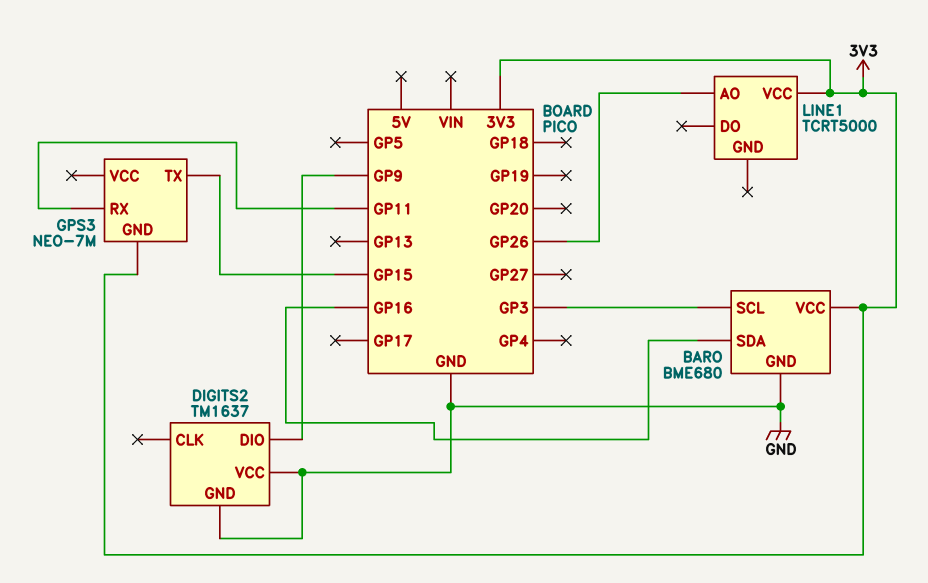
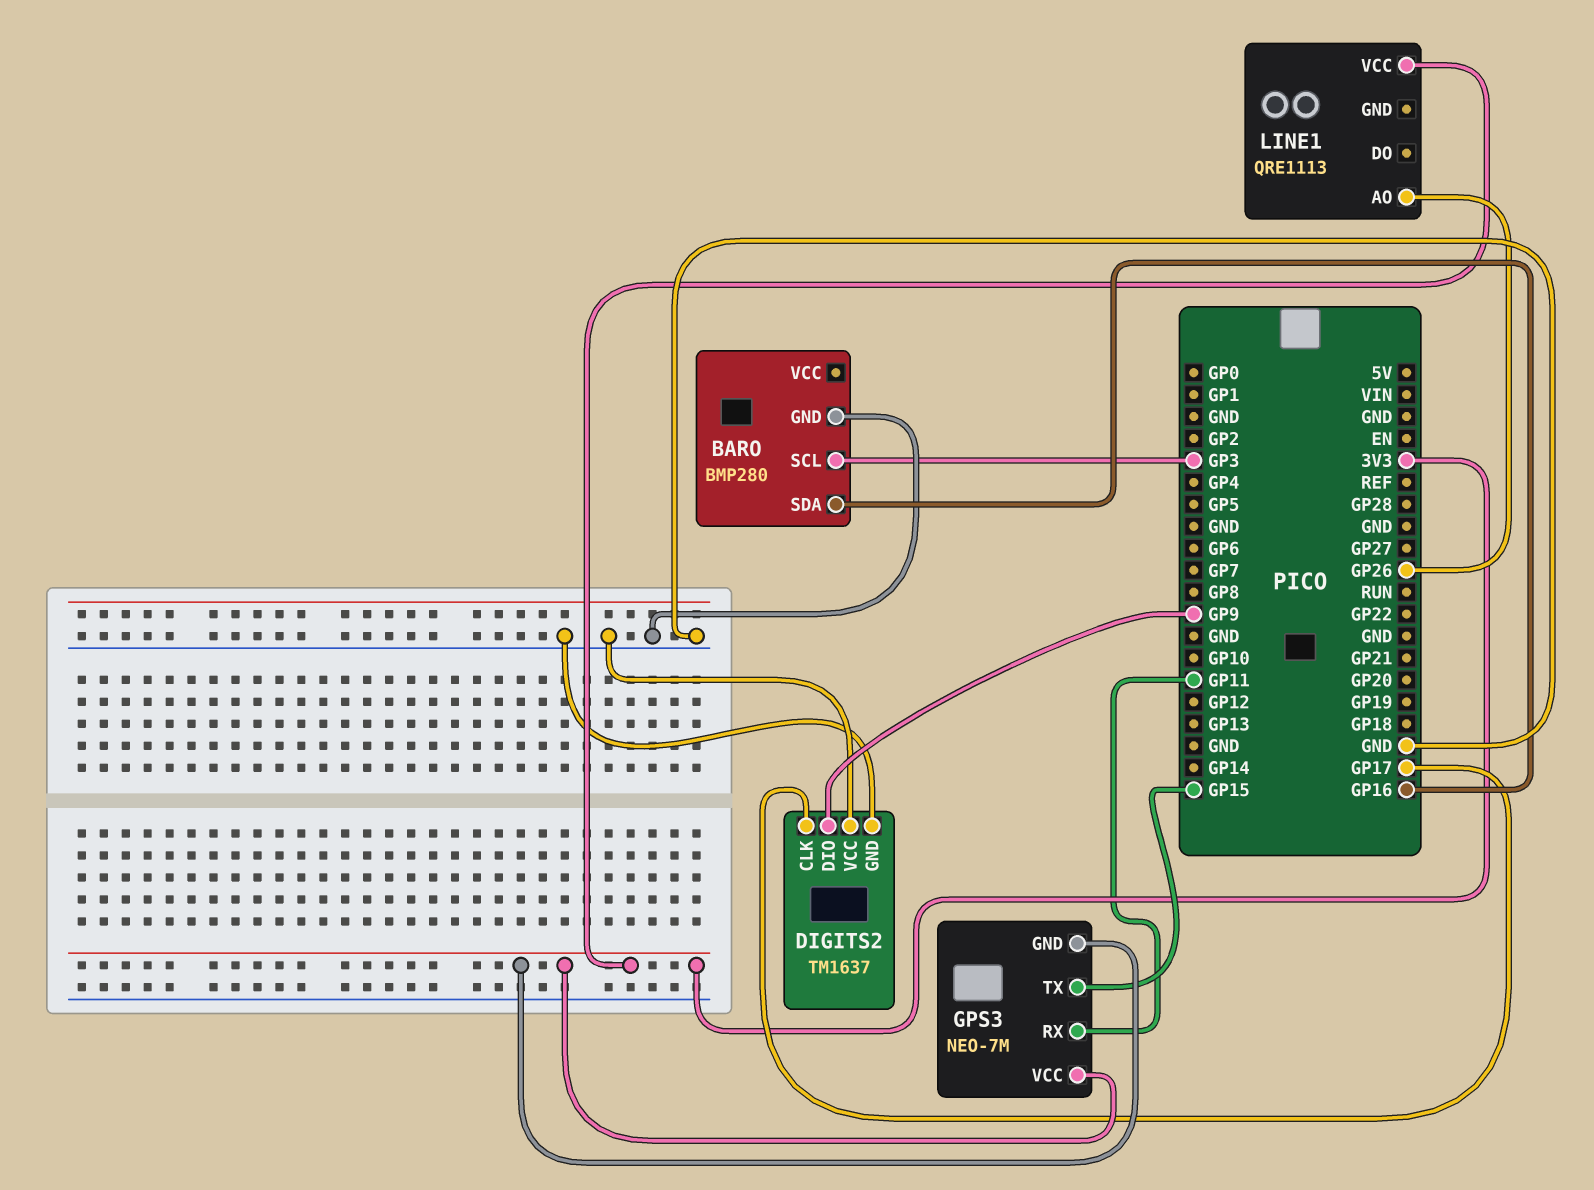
BARO: BME680 -> BMP280
BARO pin VCC: 3V3 -> none
DIGITS2 pin CLK: none -> GP17
GPS3 pin VCC: none -> 3V3
LINE1: TCRT5000 -> QRE1113

